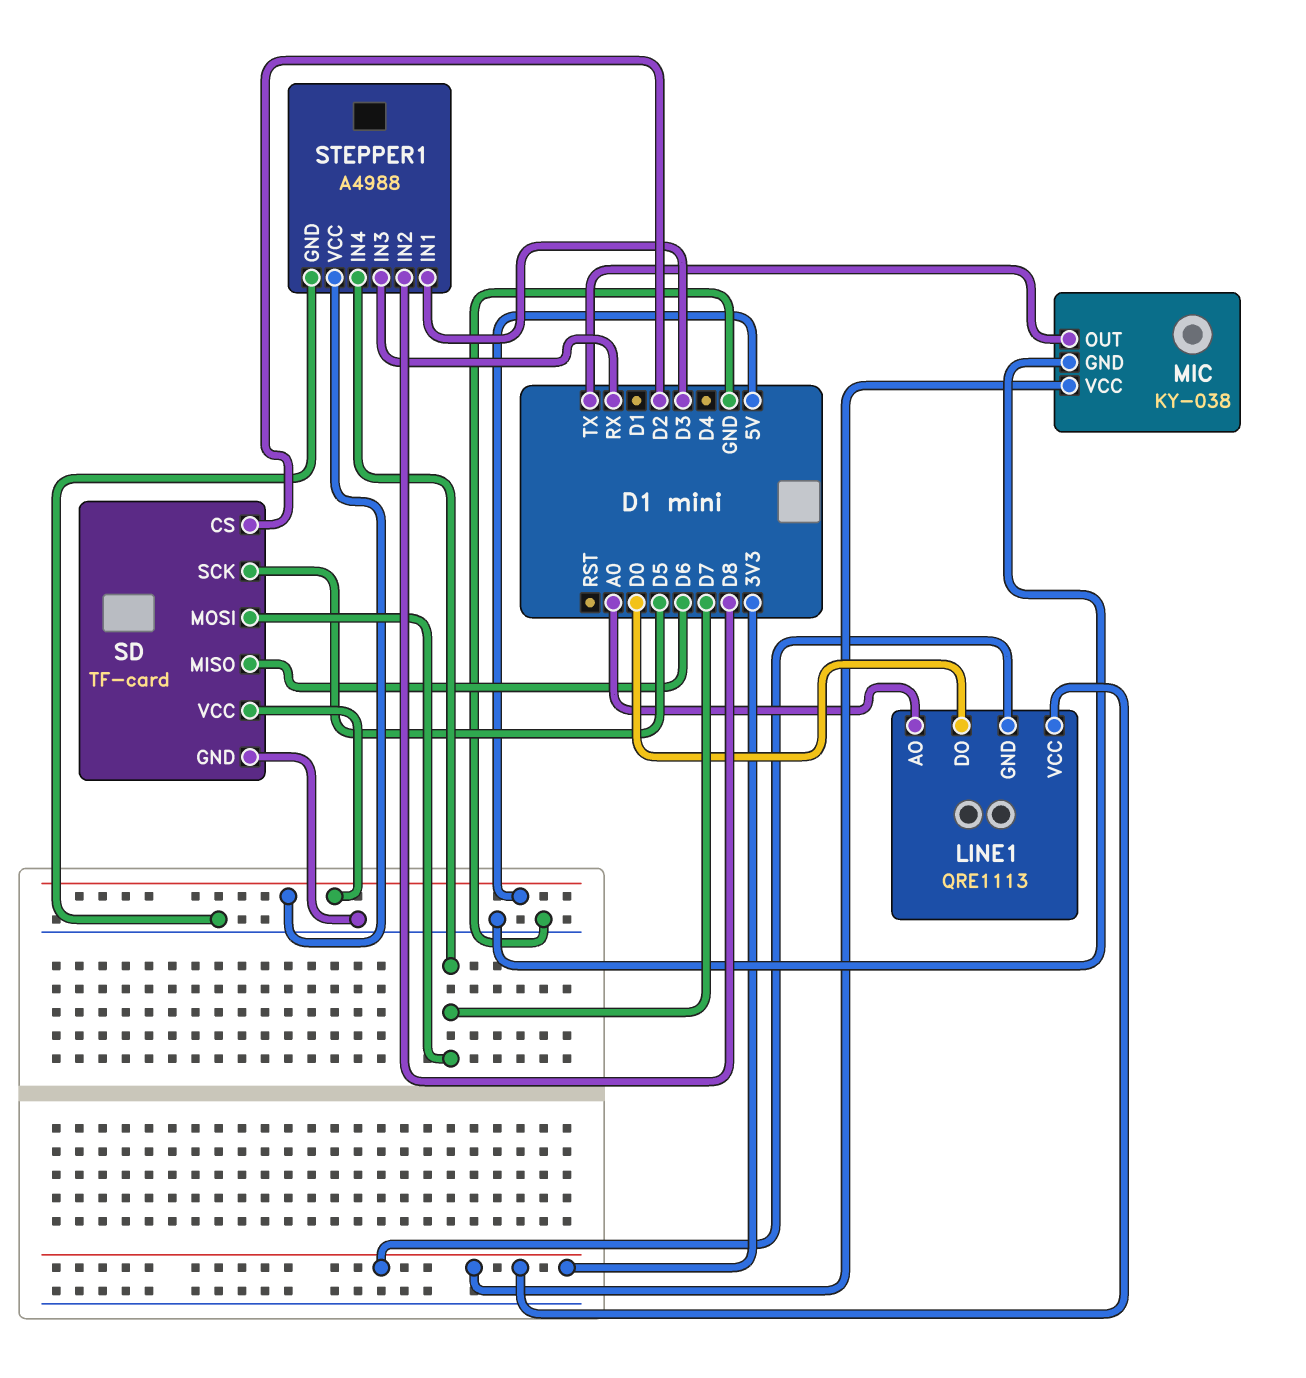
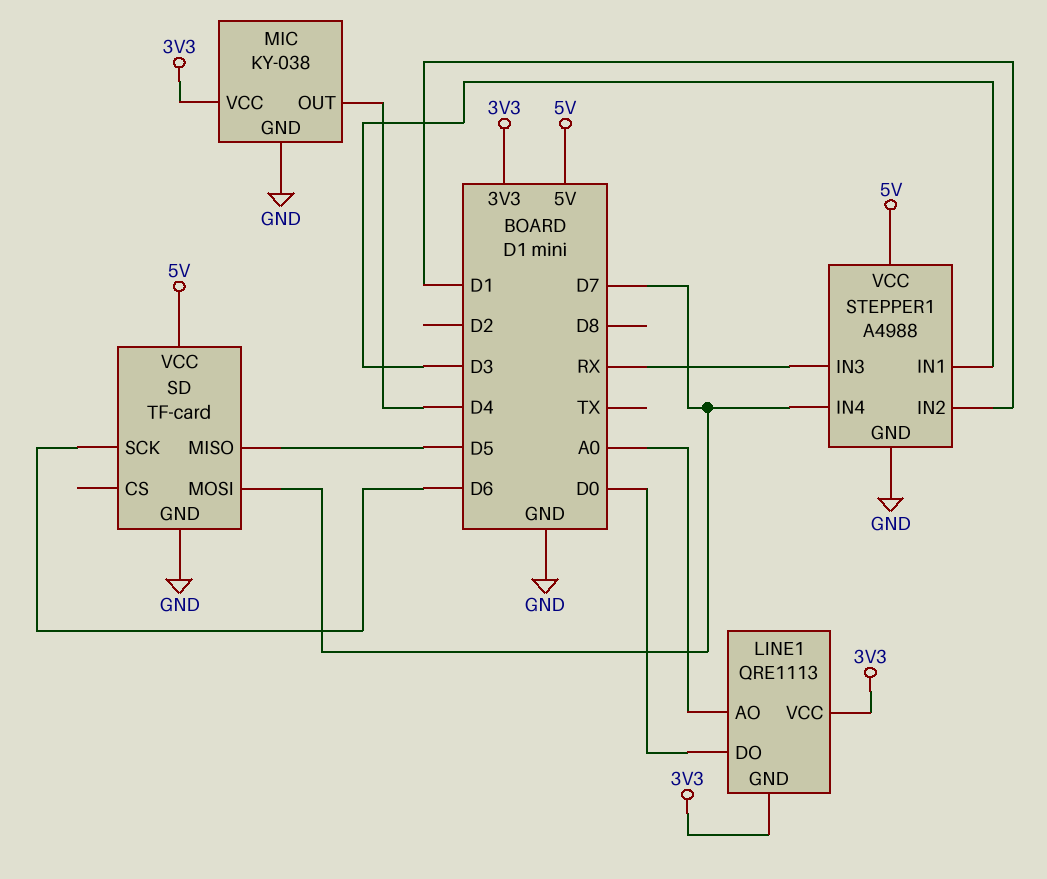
MIC pin OUT: TX -> D4
SD pin CS: D2 -> none
SD pin MISO: D6 -> D5
SD pin SCK: D5 -> D6
STEPPER1 pin IN2: D8 -> D1

